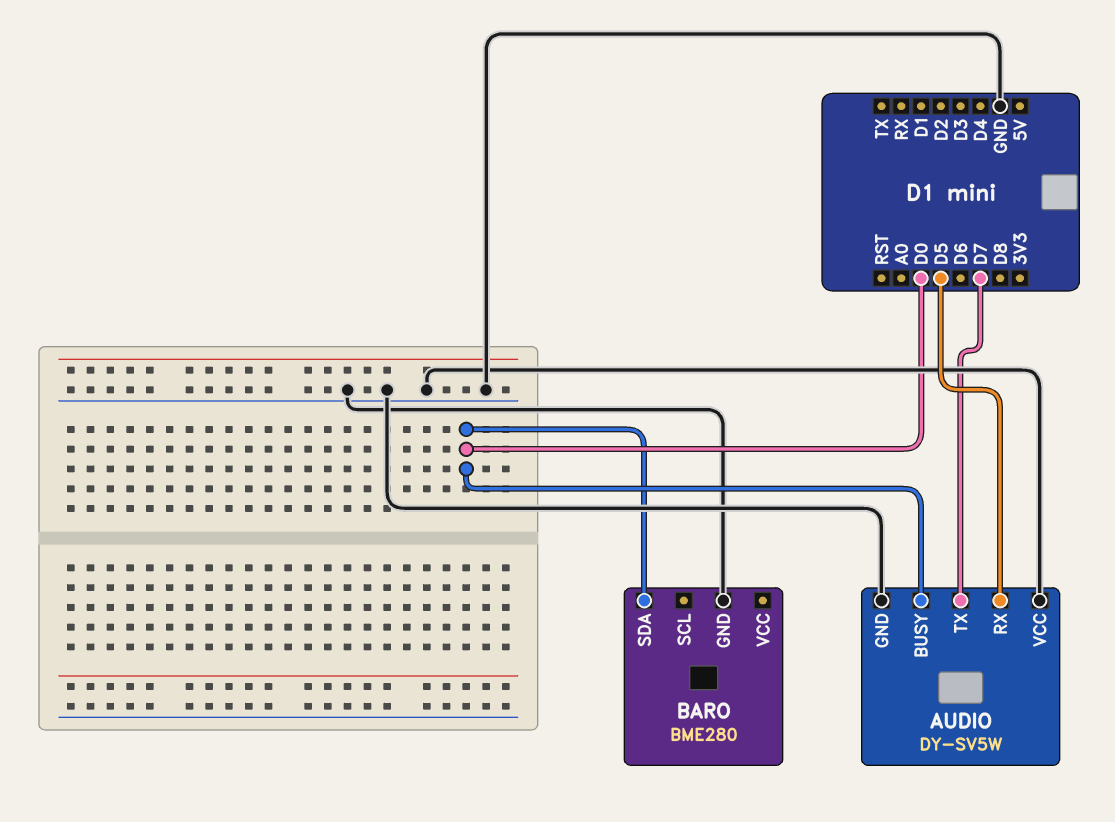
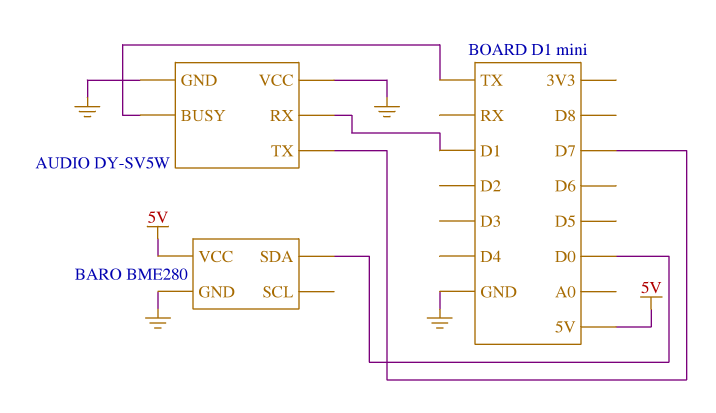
AUDIO pin BUSY: D0 -> TX
AUDIO pin RX: D5 -> D1
BARO pin VCC: none -> 5V

